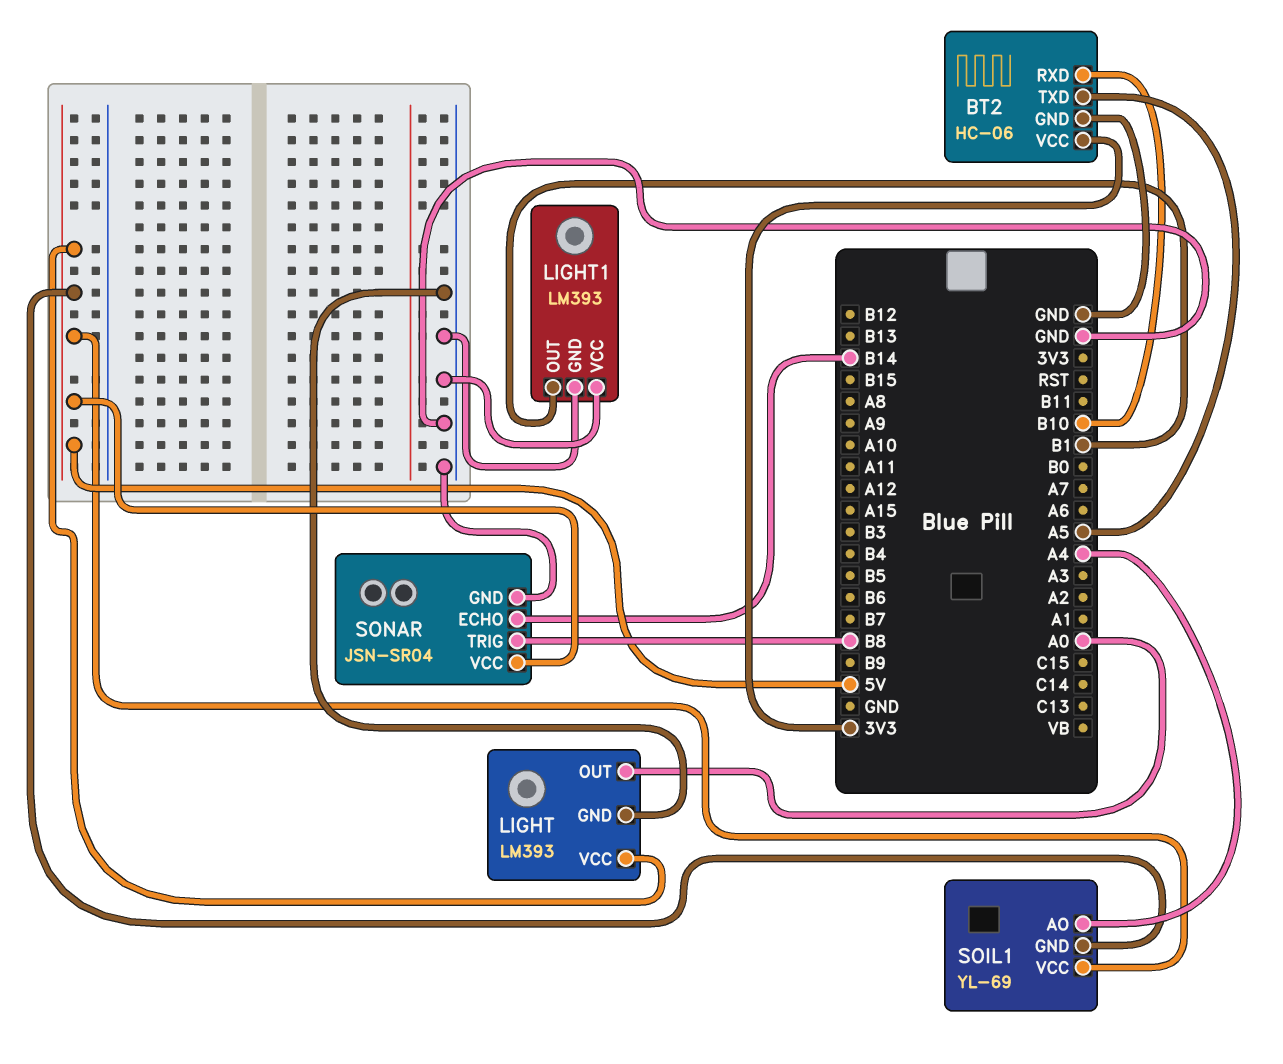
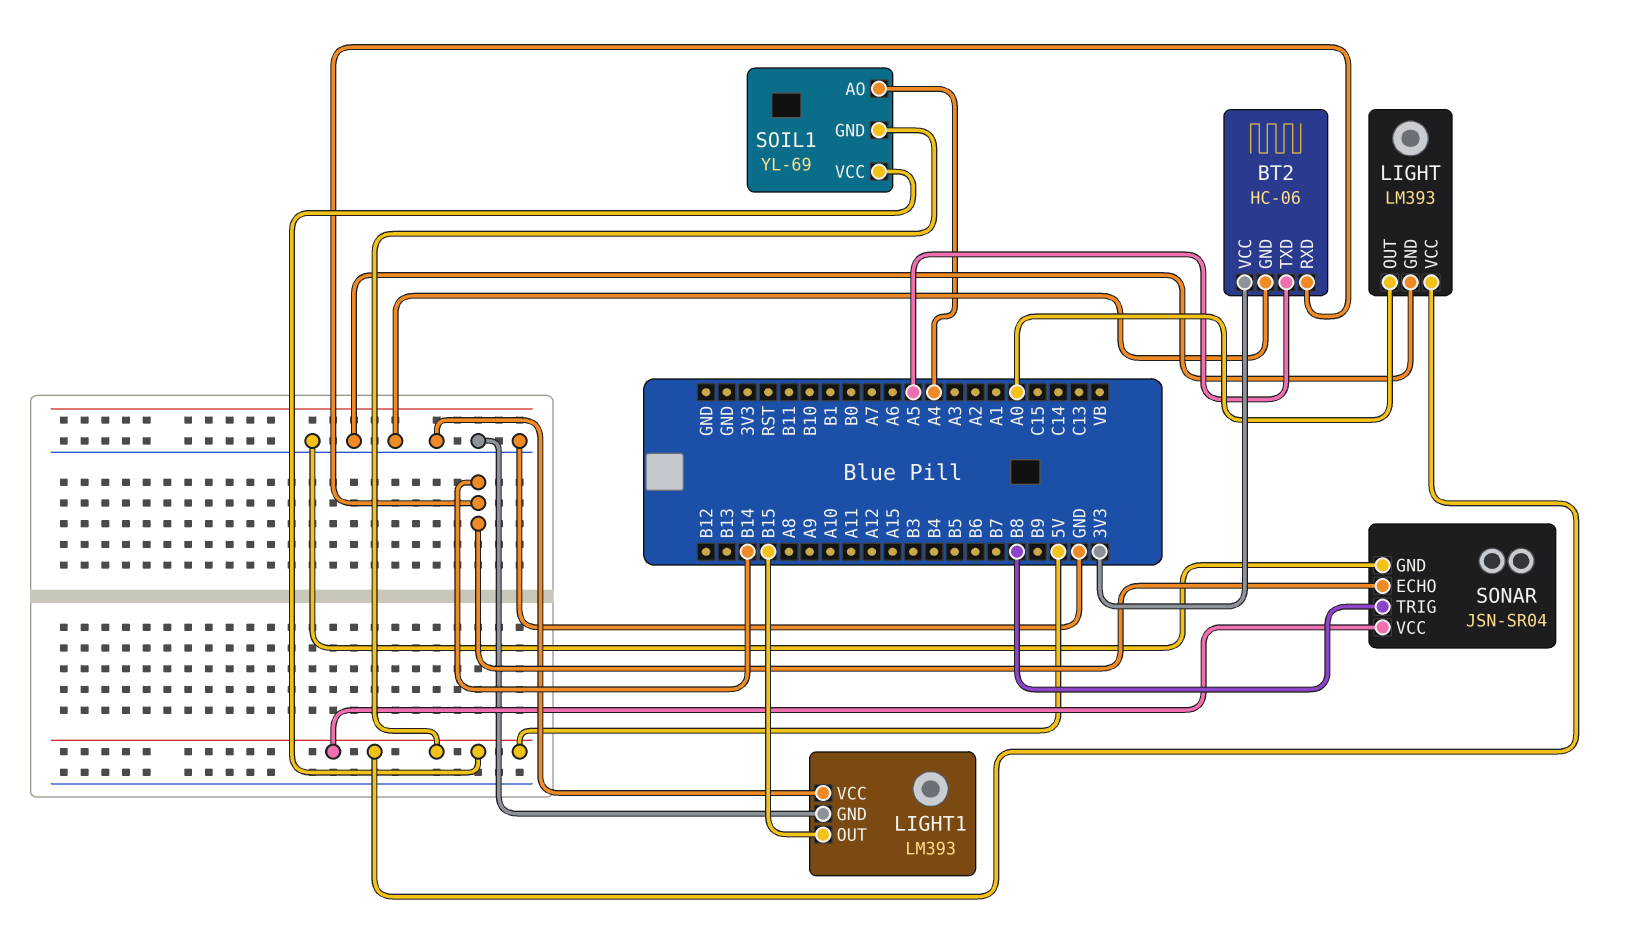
BT2 pin RXD: B10 -> B14
LIGHT1 pin OUT: B1 -> B15

